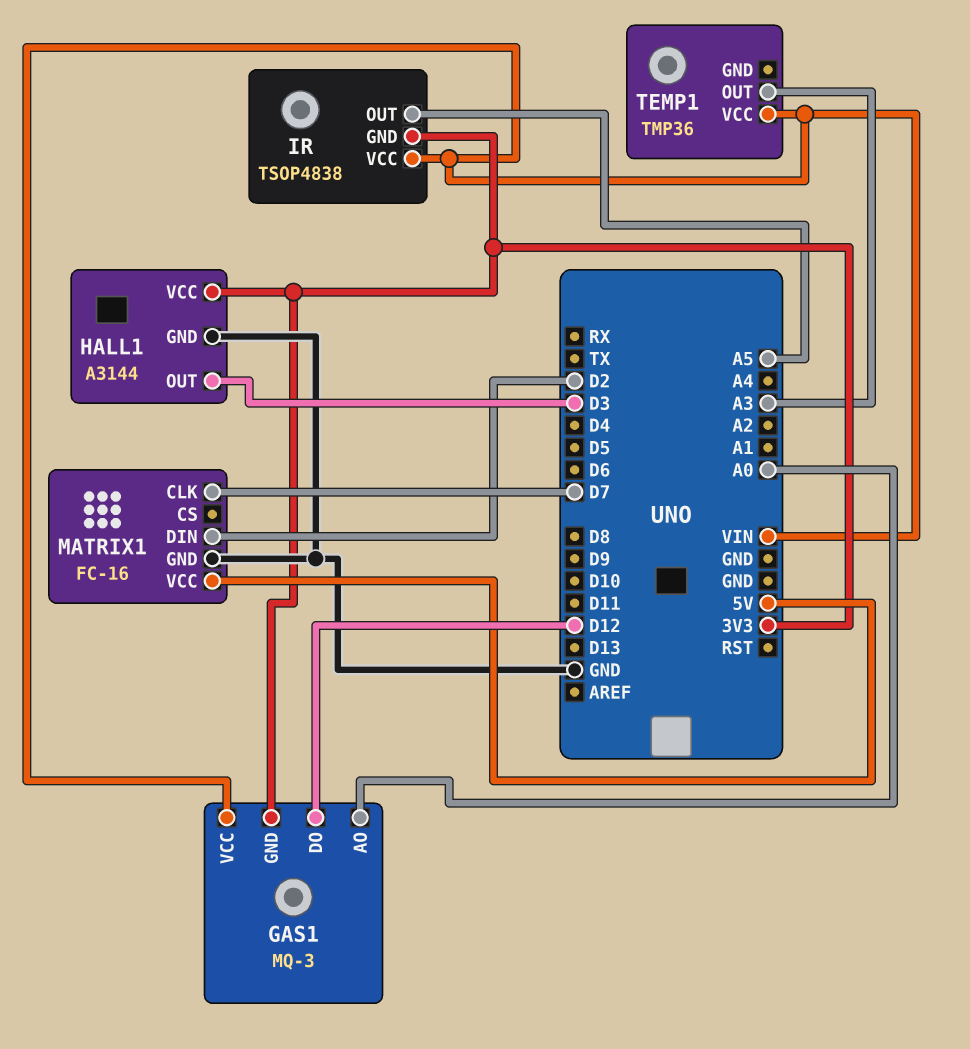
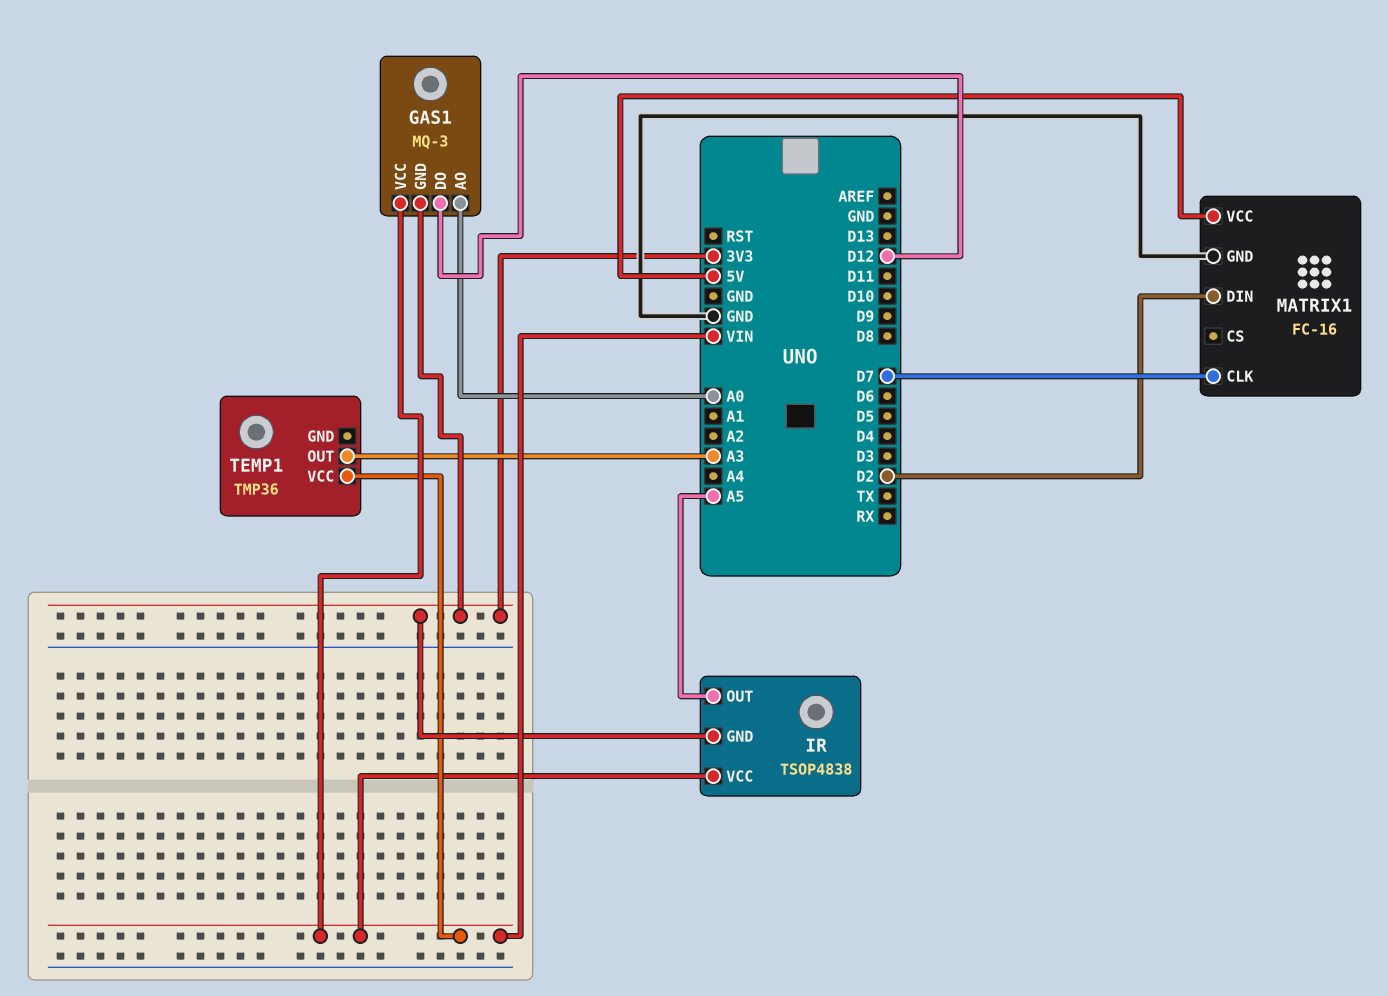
HALL1: A3144 -> none
HALL1 pin GND: GND -> none
HALL1 pin OUT: D3 -> none
HALL1 pin VCC: 3V3 -> none

